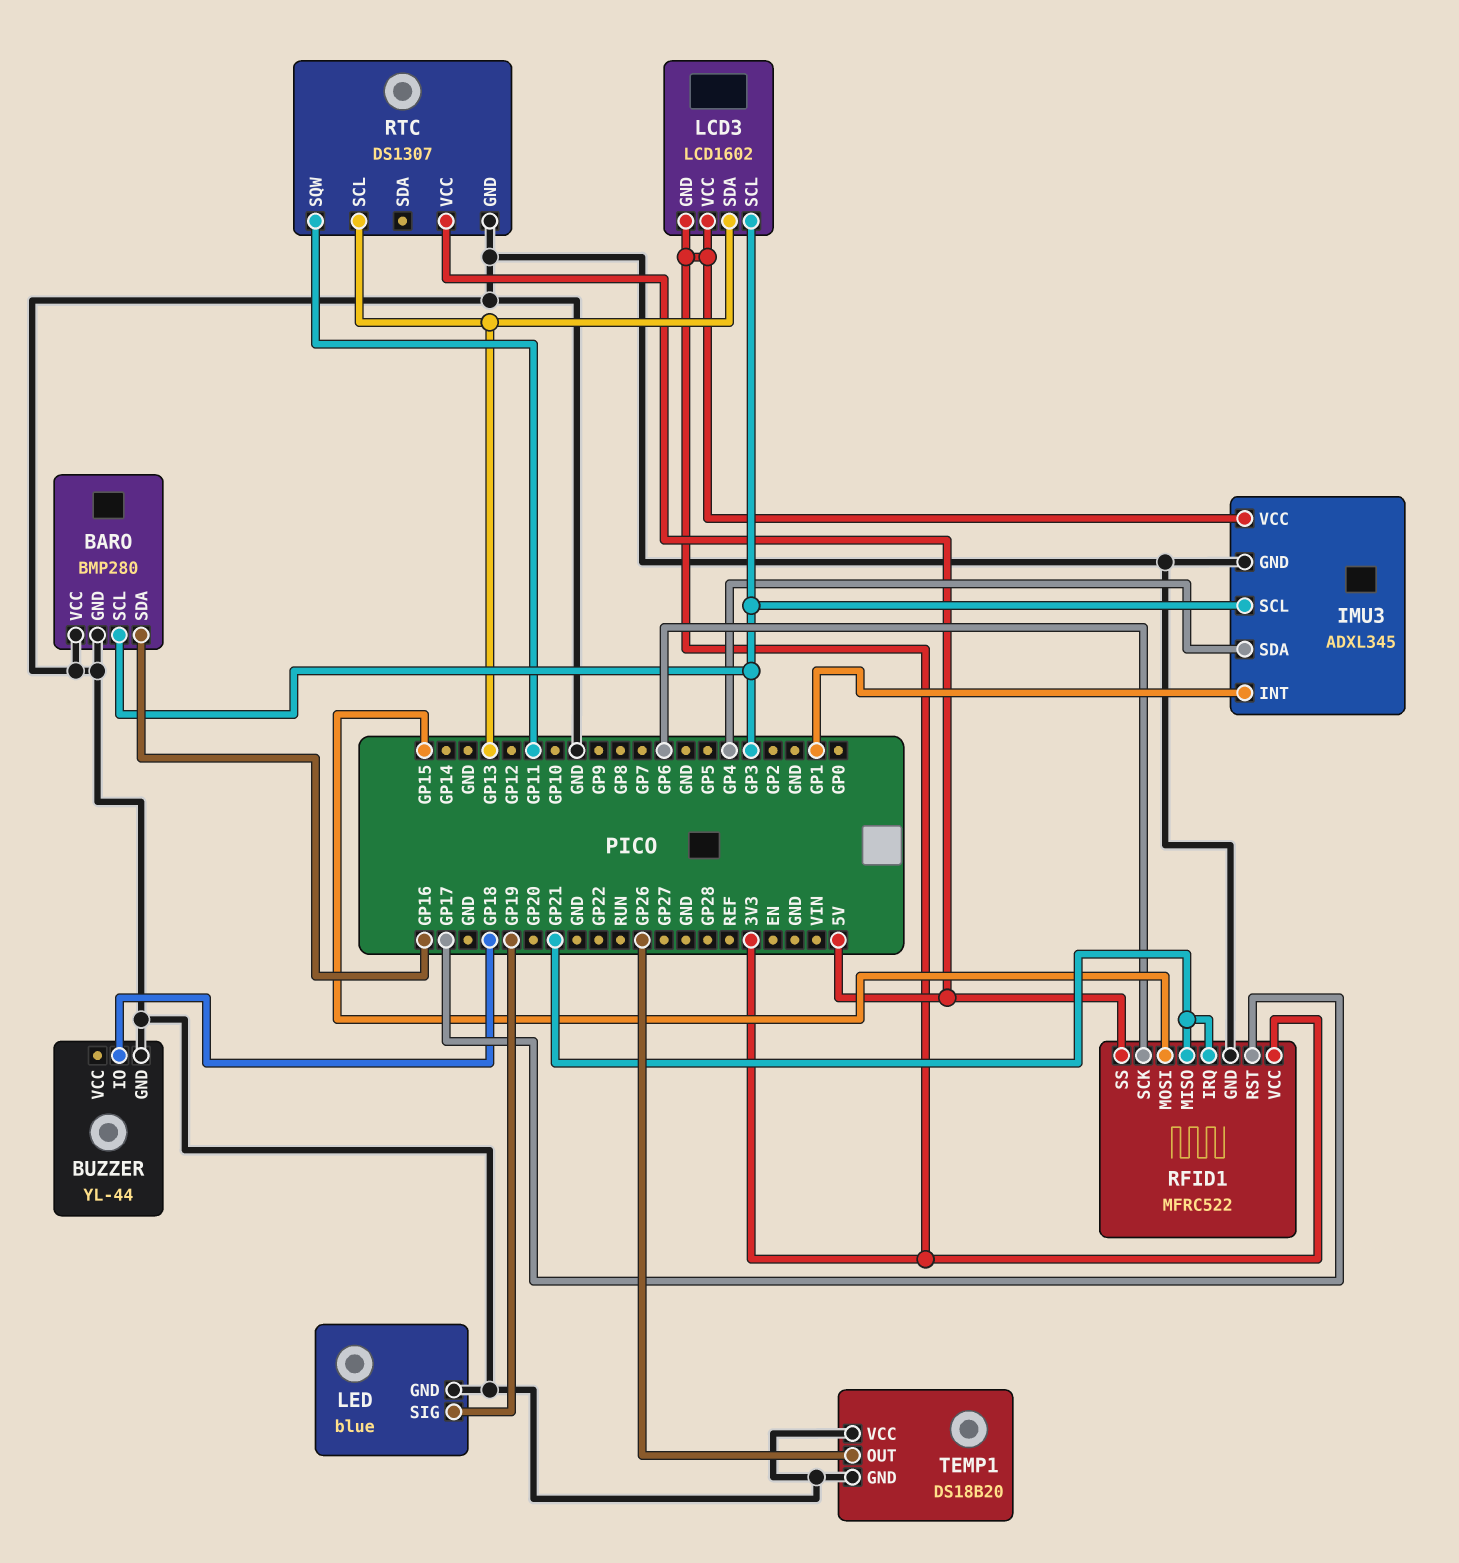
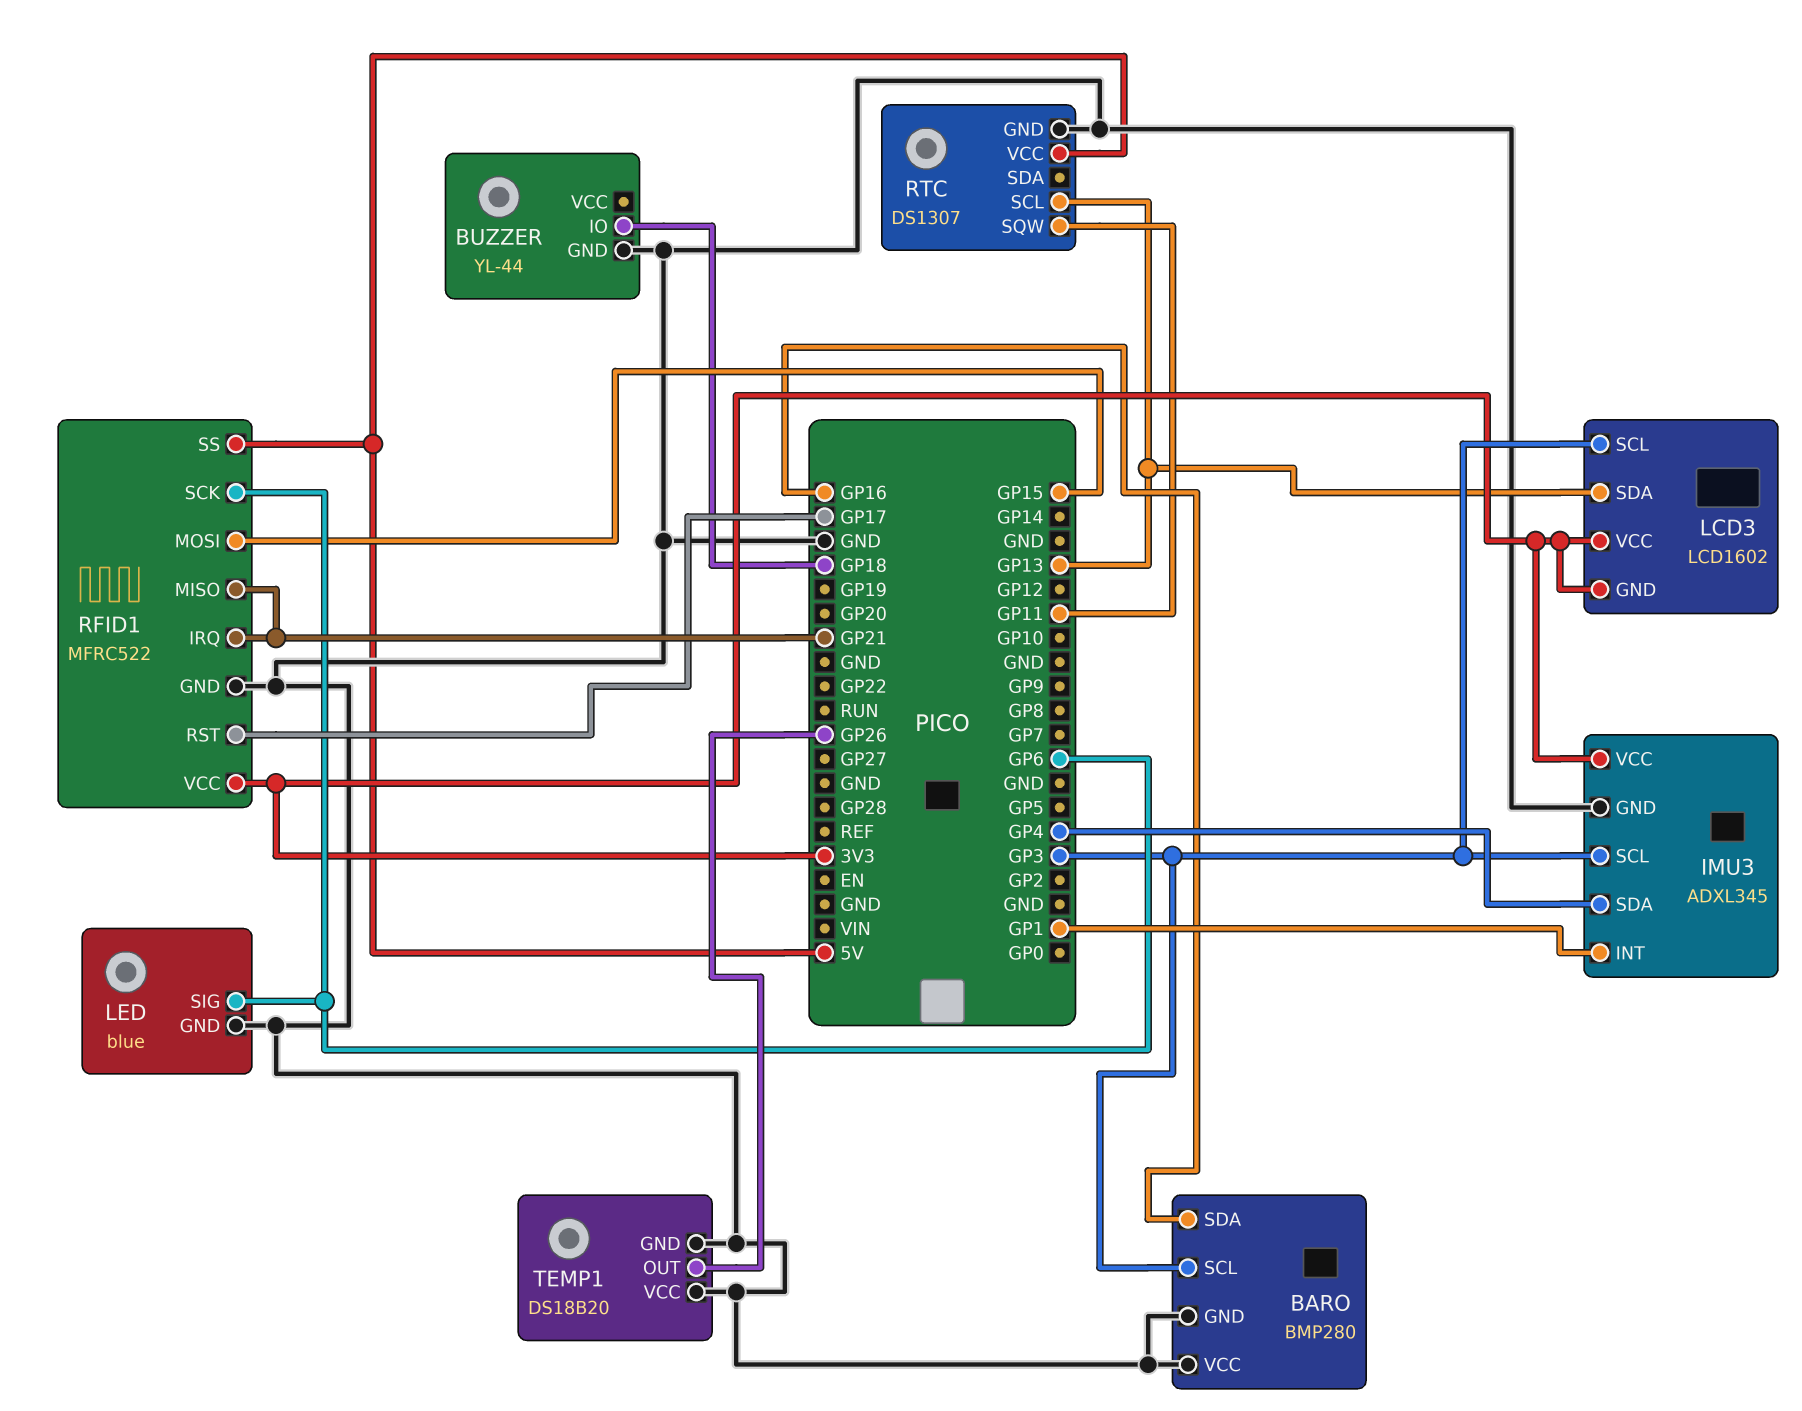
LED pin SIG: GP19 -> GP6

